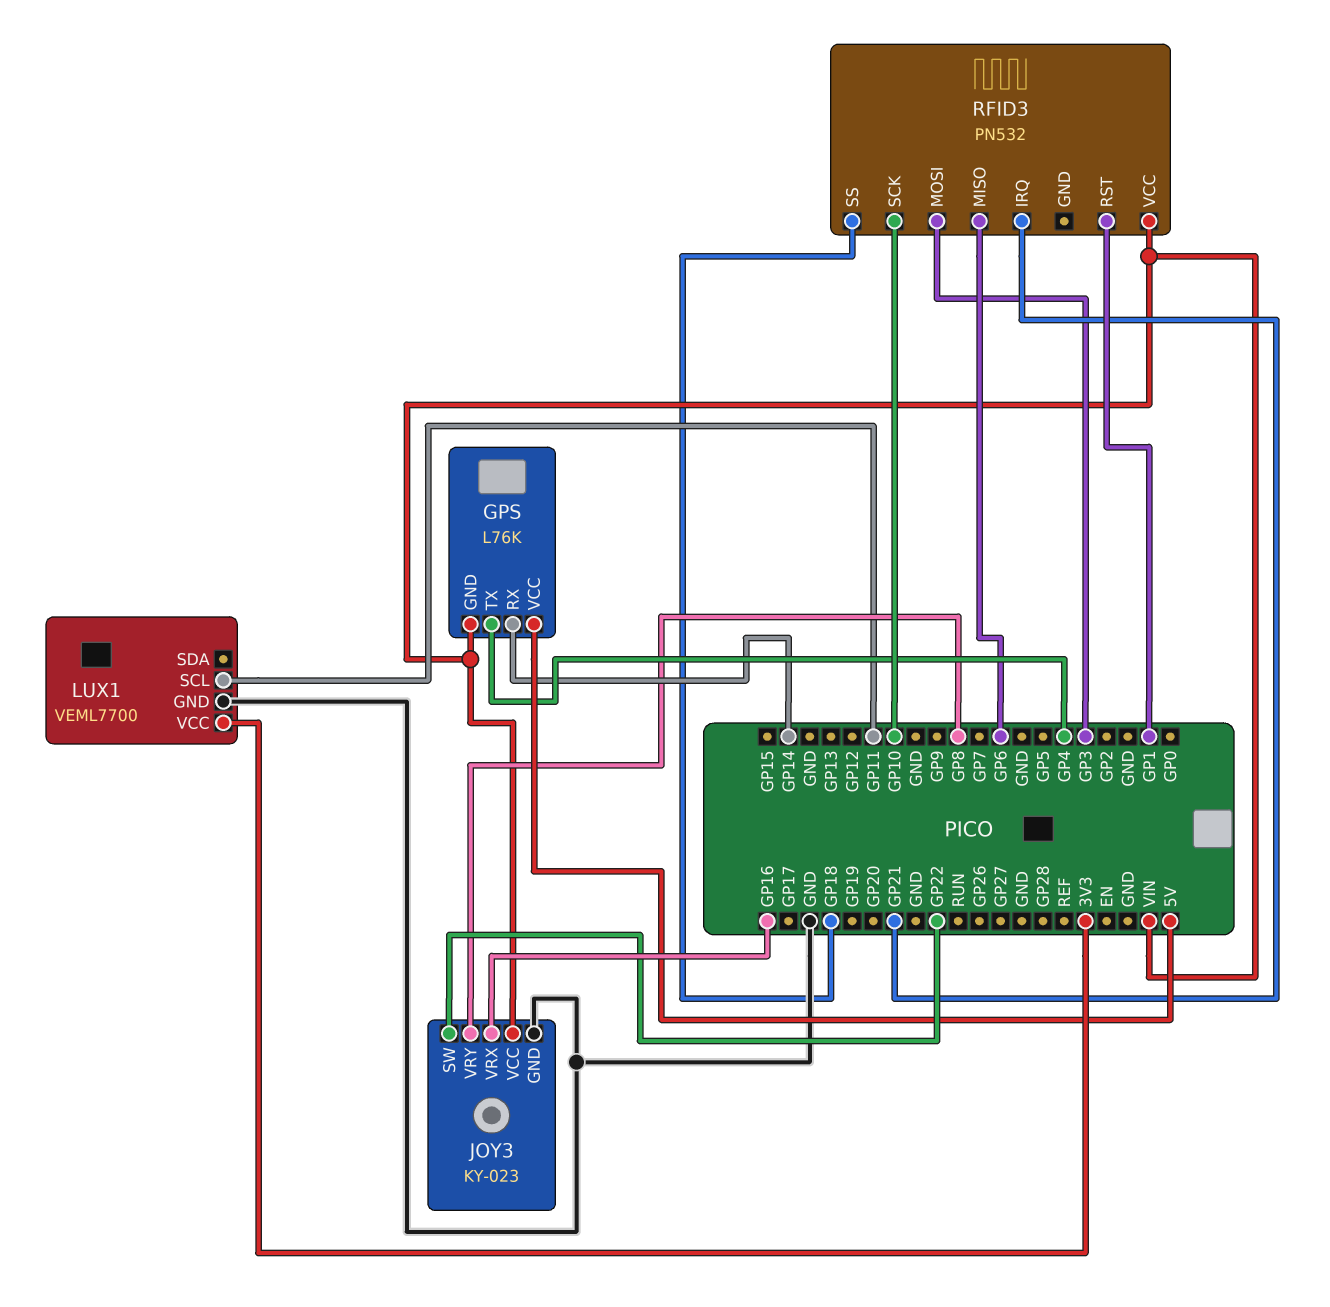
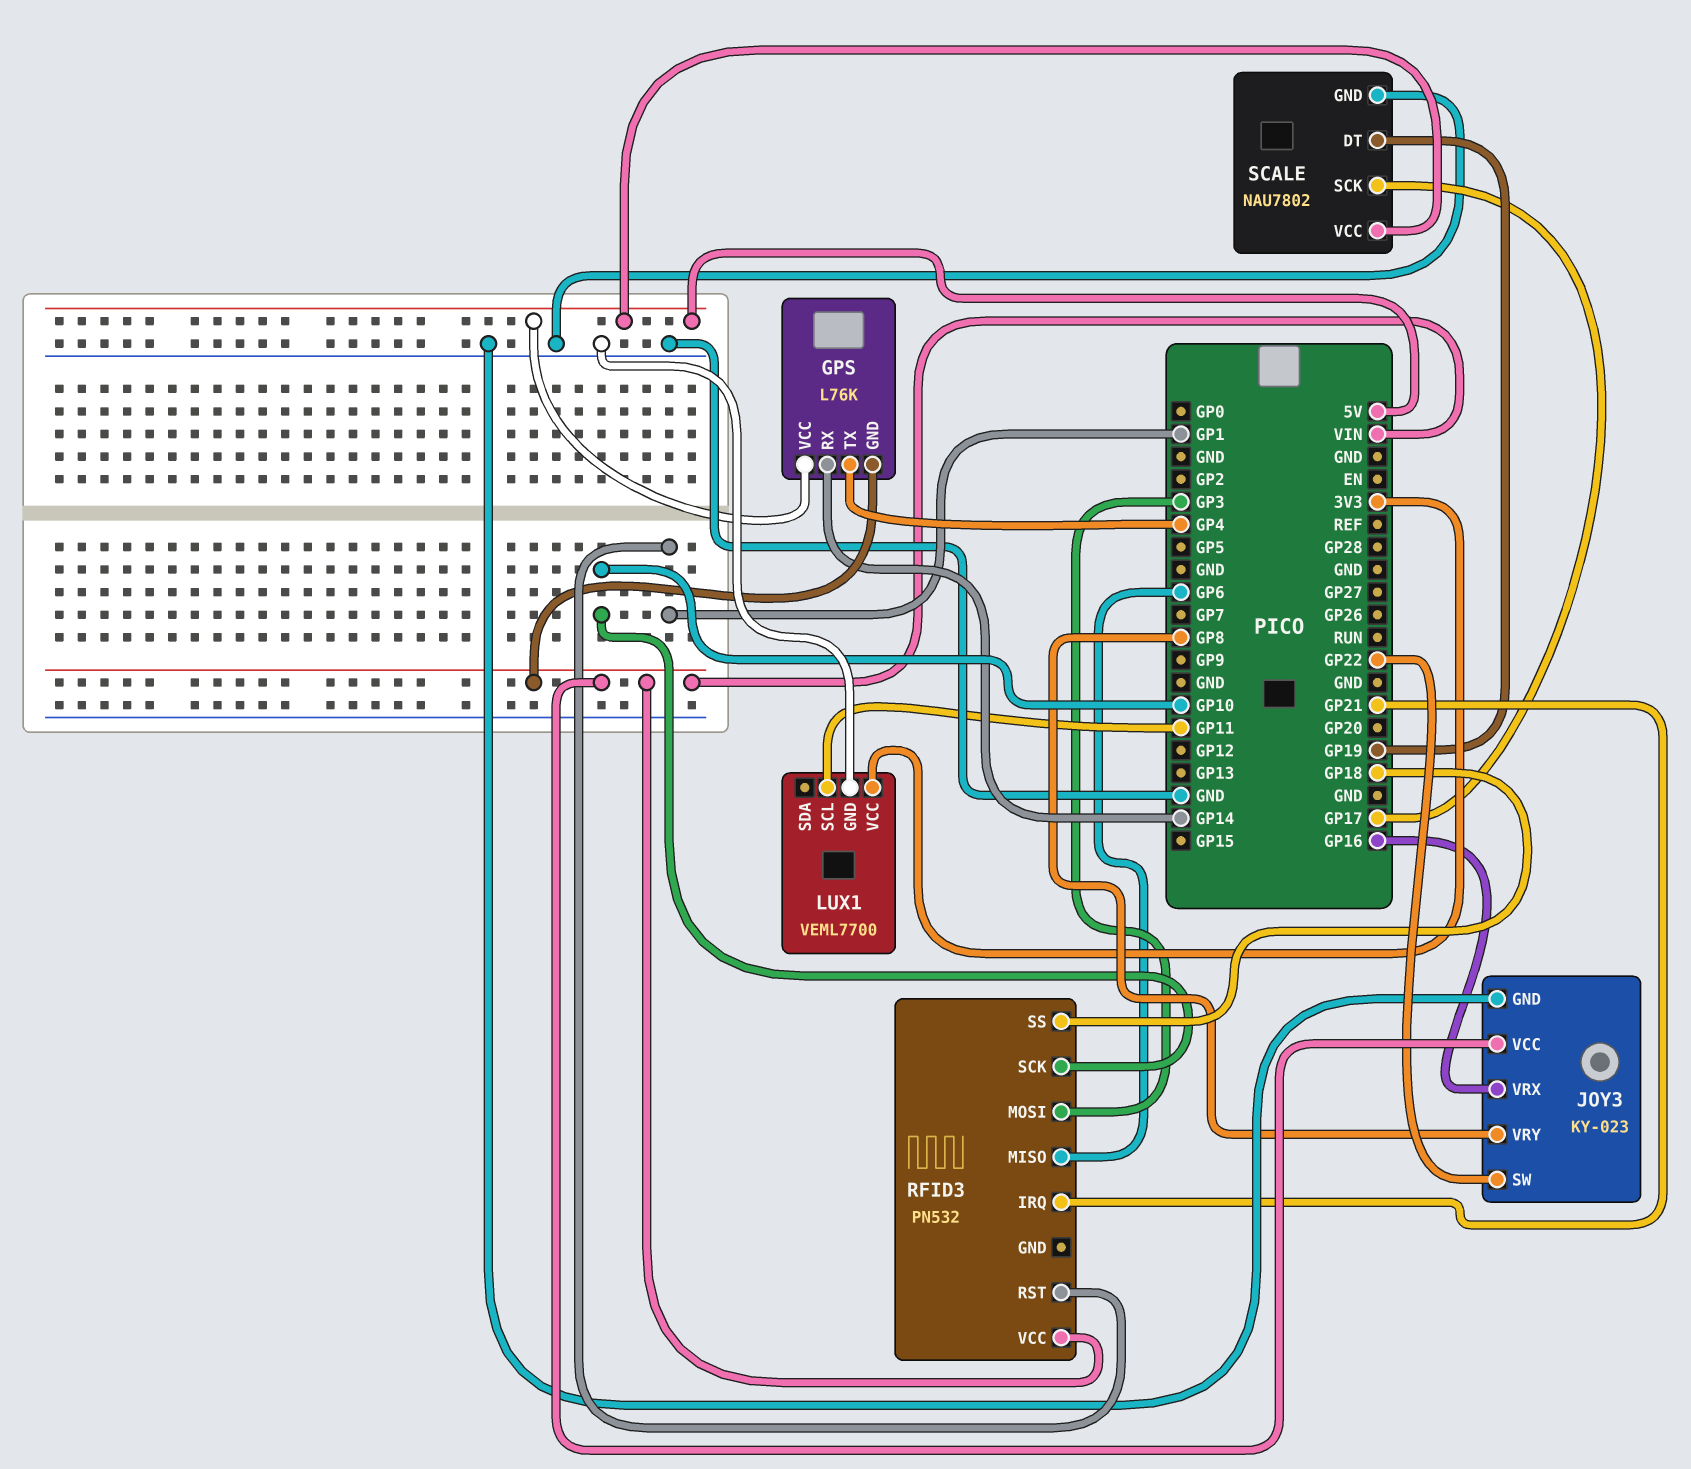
SCALE: none -> NAU7802
SCALE pin DT: none -> GP19
SCALE pin GND: none -> GND
SCALE pin SCK: none -> GP17
SCALE pin VCC: none -> 5V

